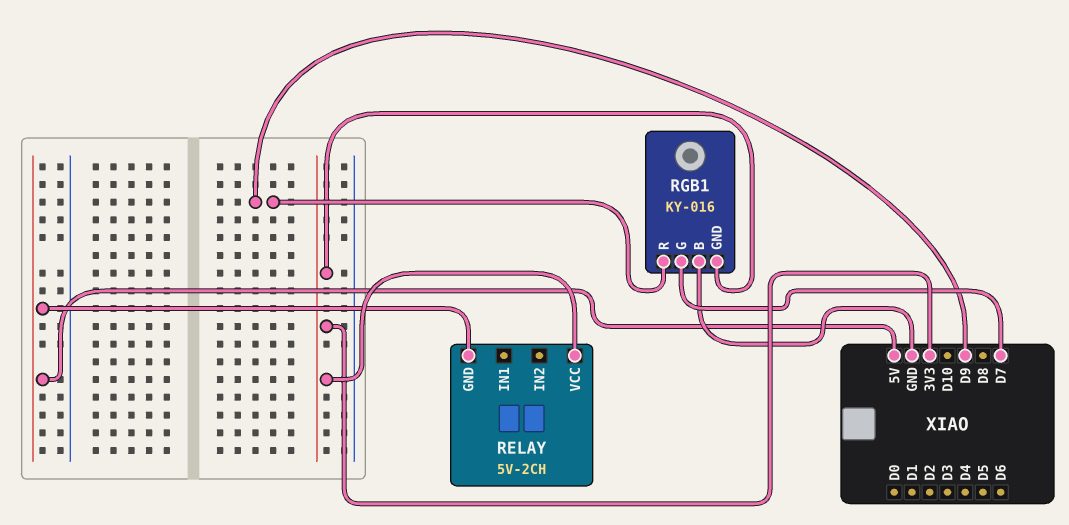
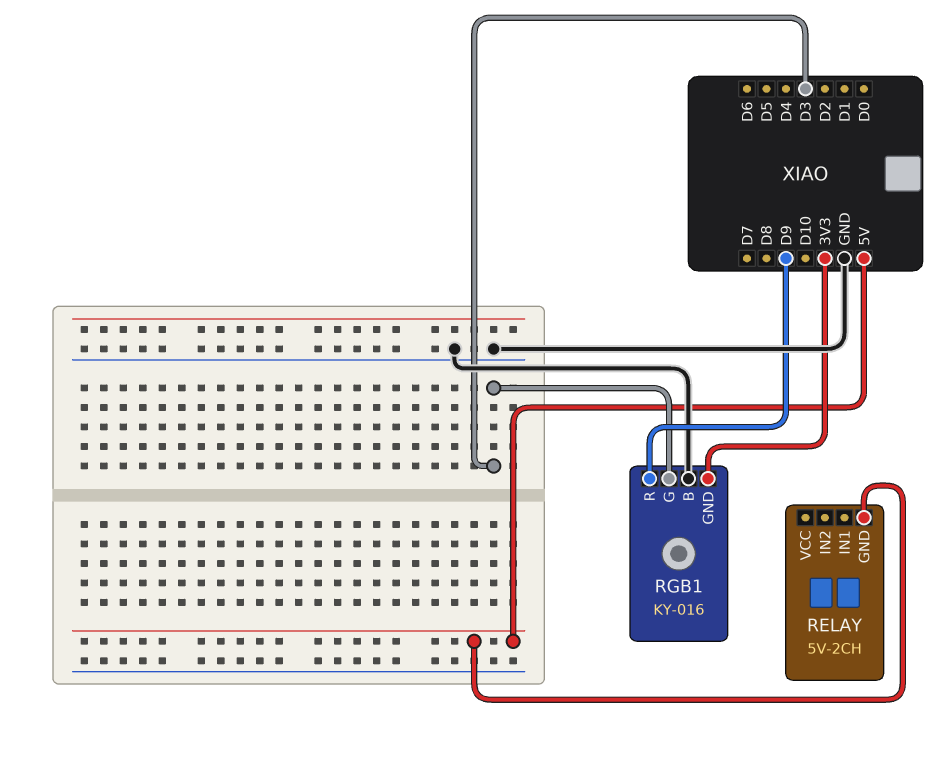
RELAY pin VCC: 3V3 -> none
RGB1 pin G: D7 -> D3

